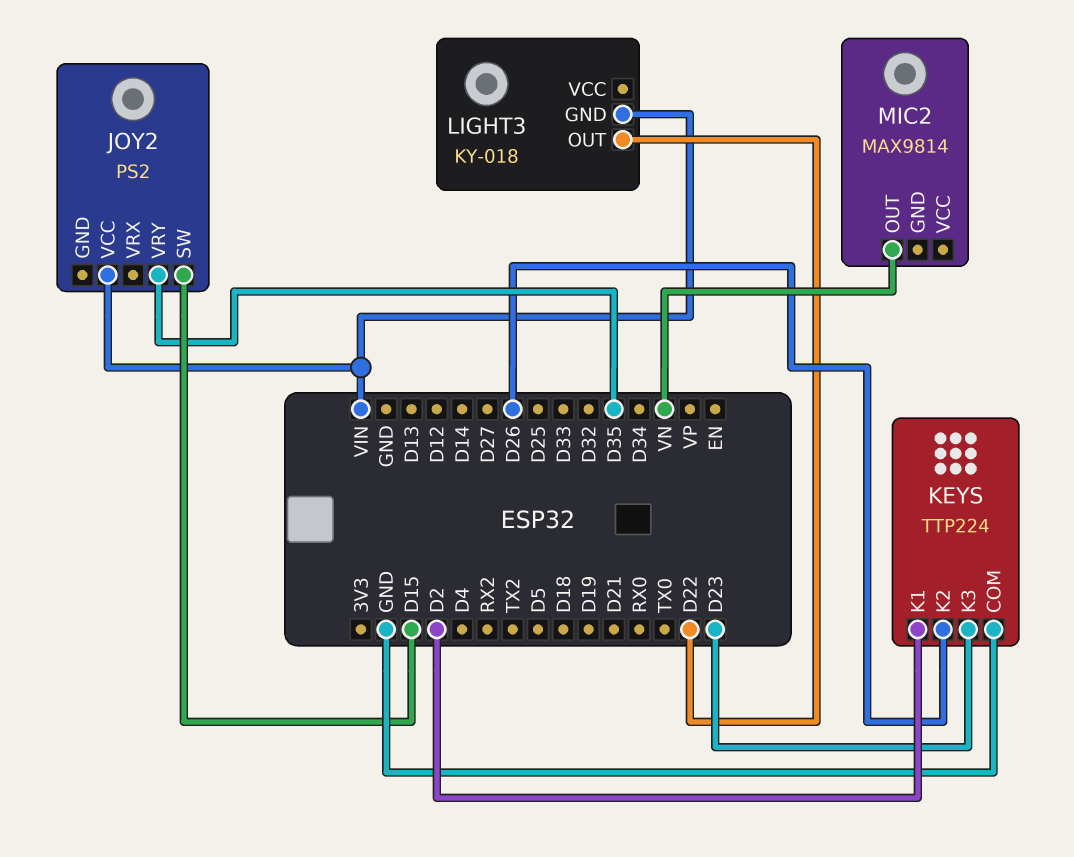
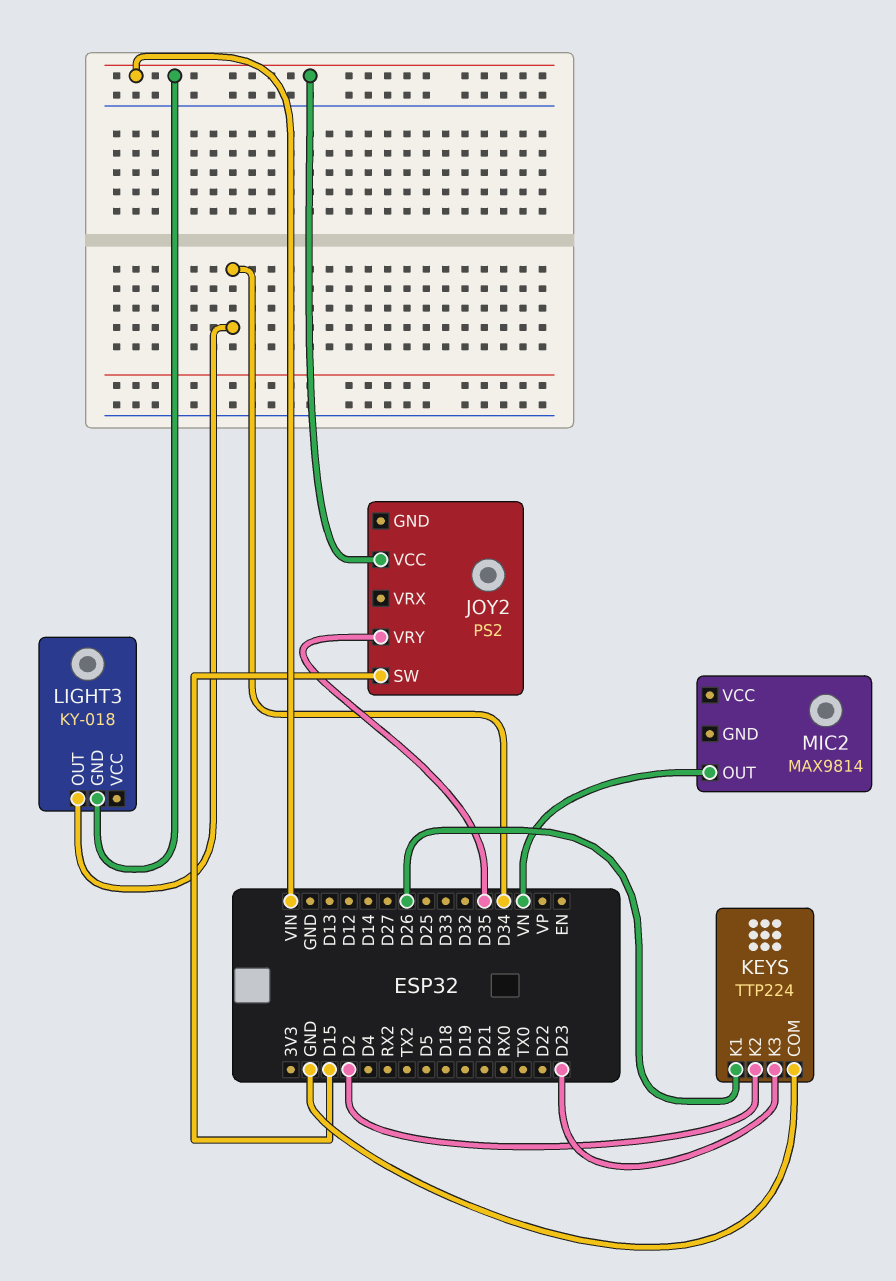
KEYS pin K1: D2 -> D26
KEYS pin K2: D26 -> D2
LIGHT3 pin OUT: D22 -> D34

